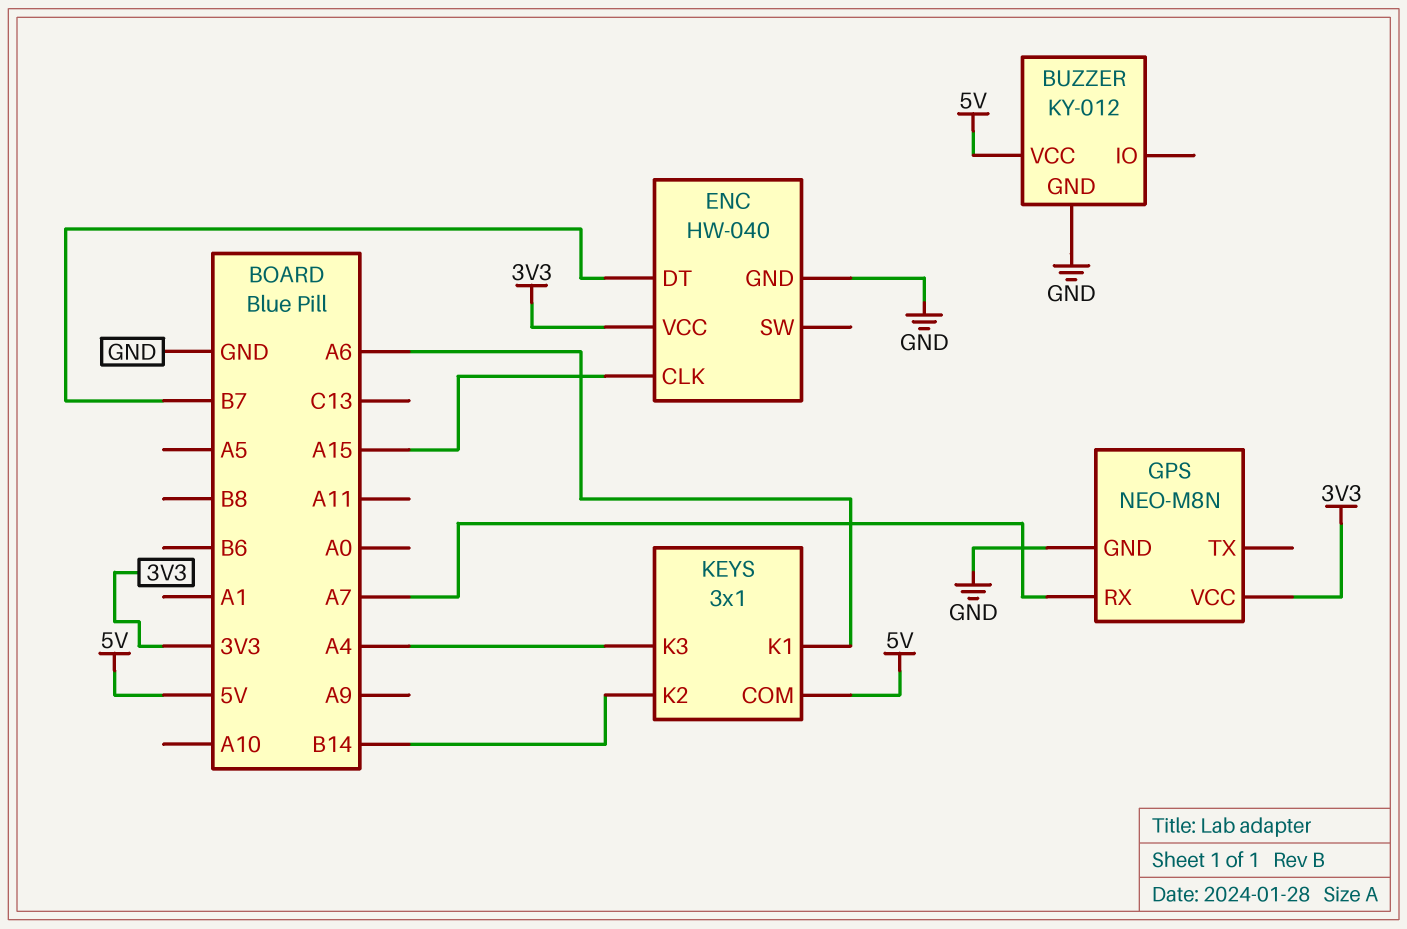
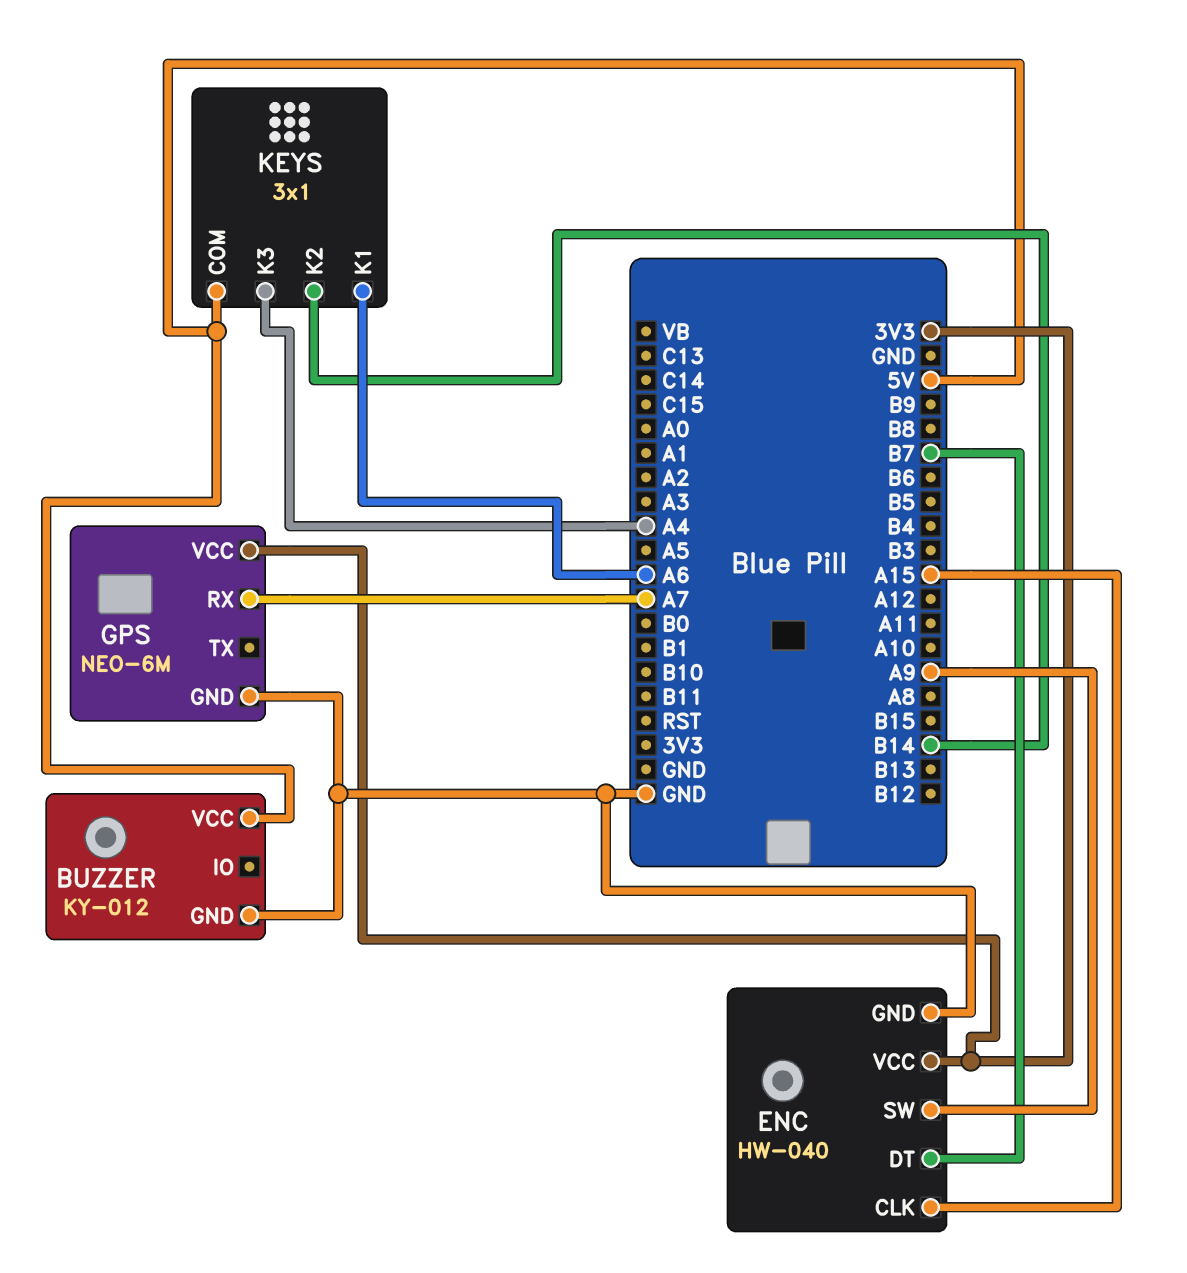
ENC pin SW: none -> A9
GPS: NEO-M8N -> NEO-6M

